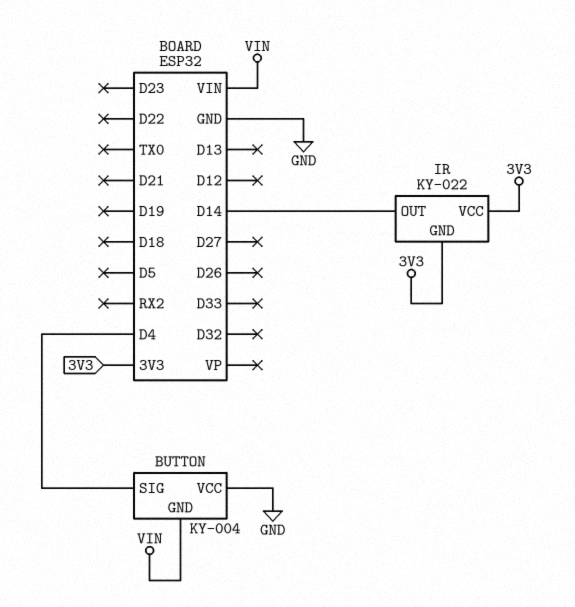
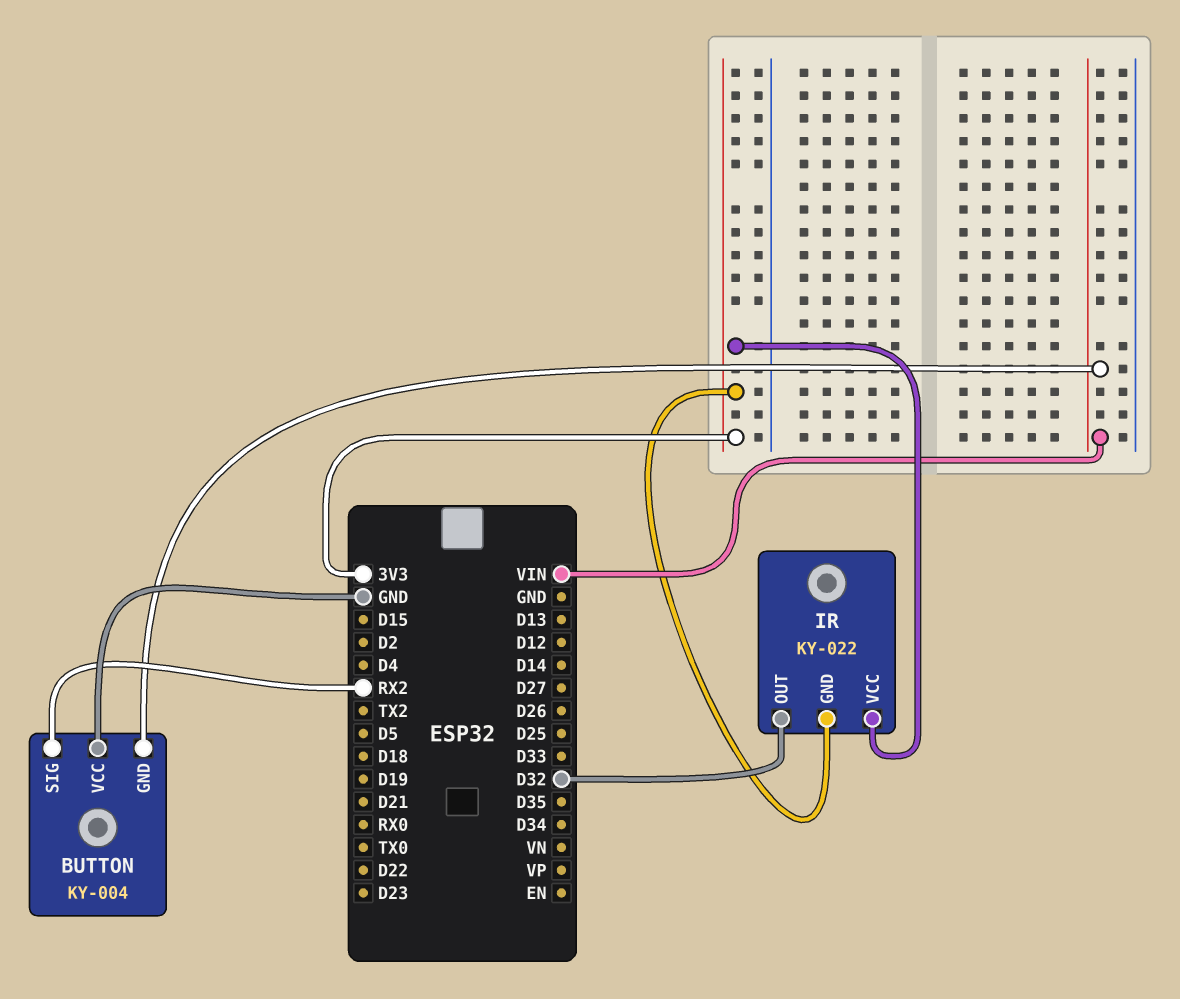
BUTTON pin SIG: D4 -> RX2
IR pin OUT: D14 -> D32

